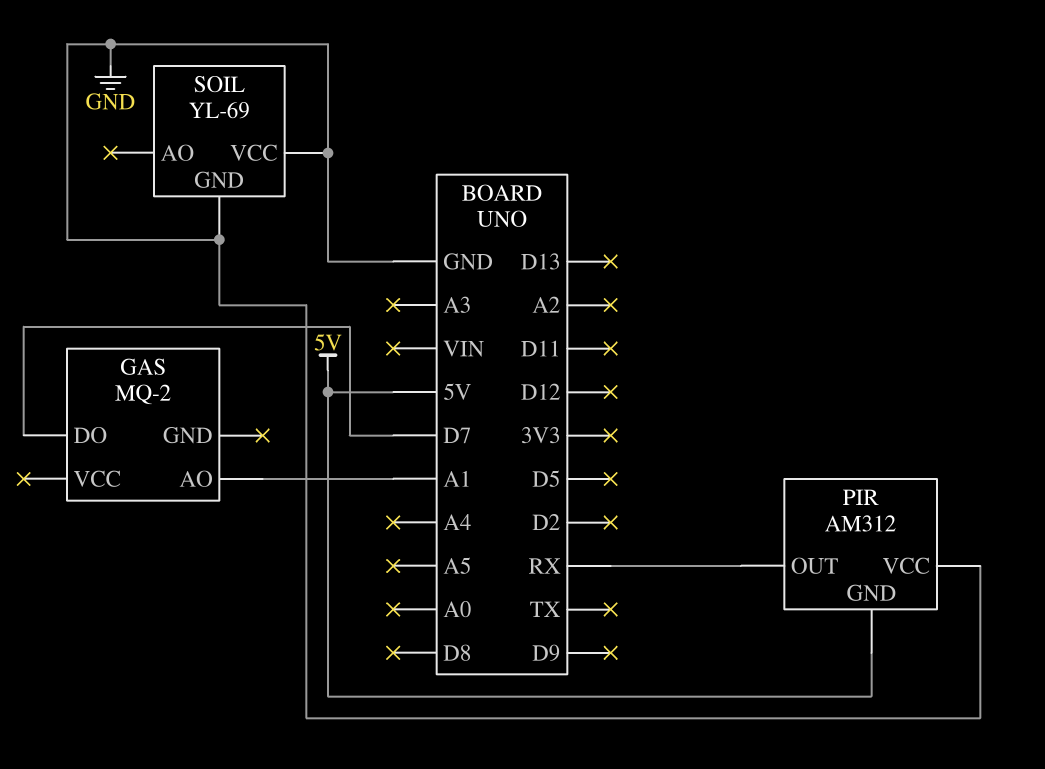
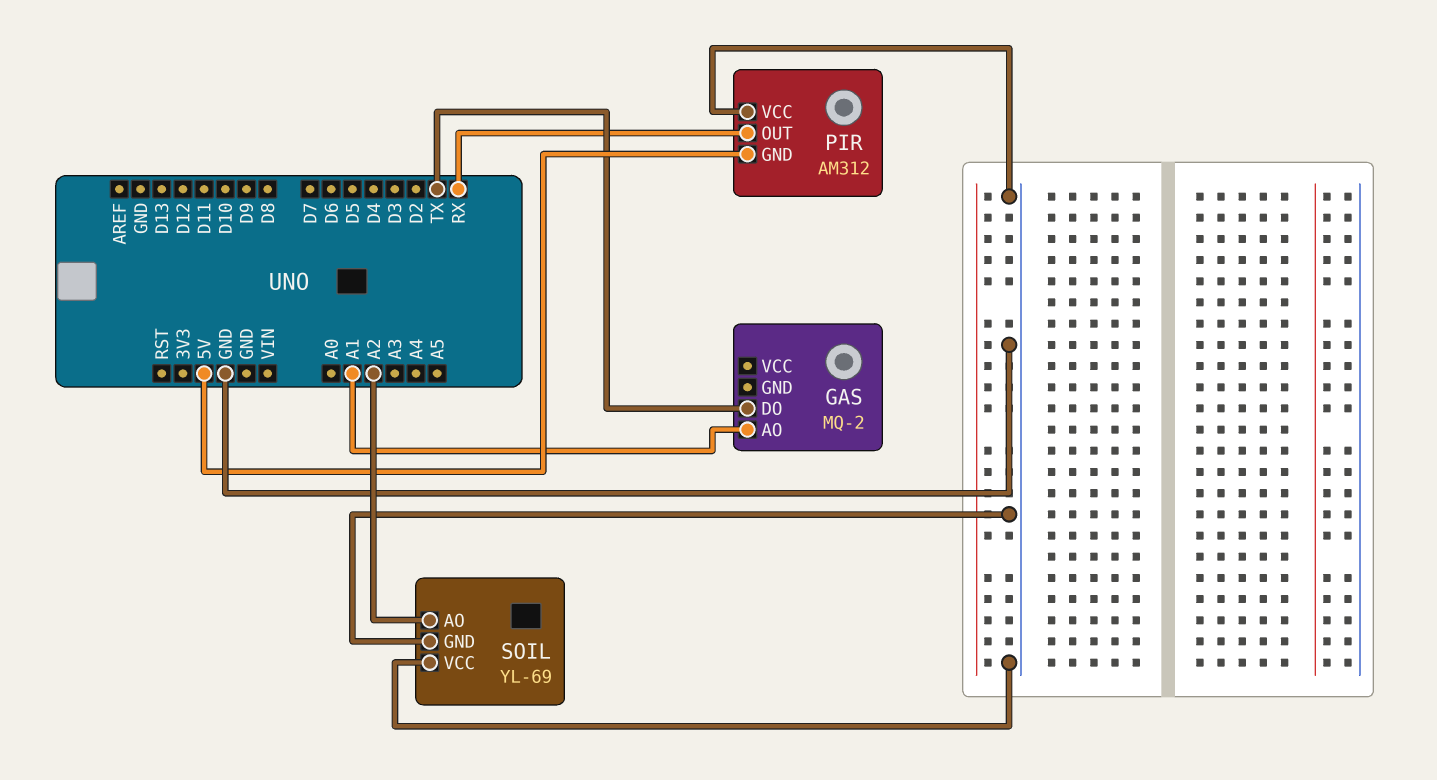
GAS pin DO: D7 -> TX
SOIL pin AO: none -> A2

